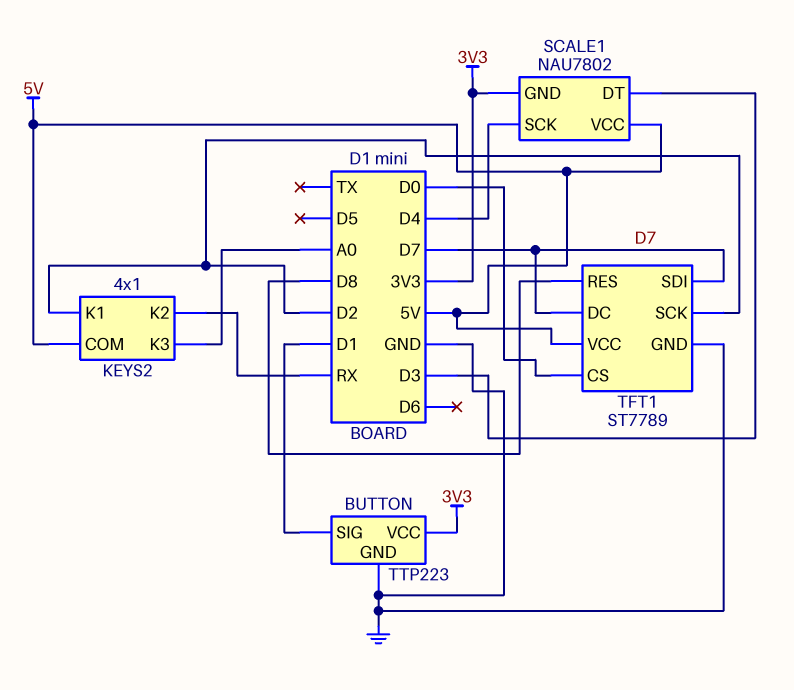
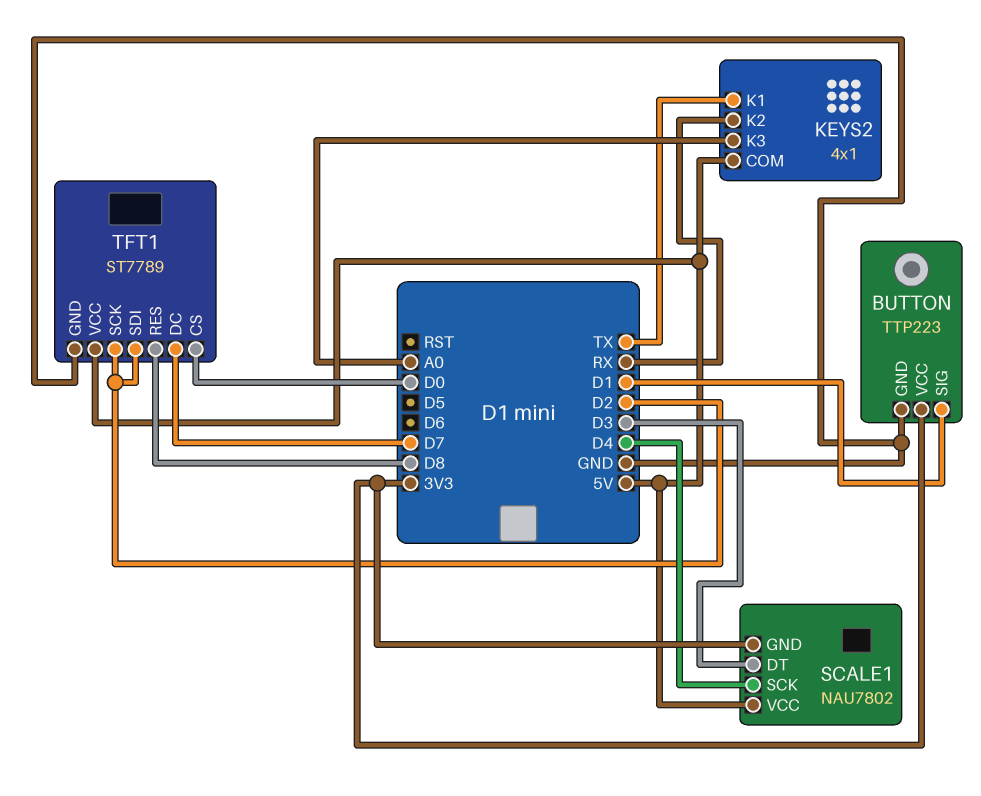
KEYS2 pin K1: D2 -> TX
TFT1 pin SDI: D7 -> D2

